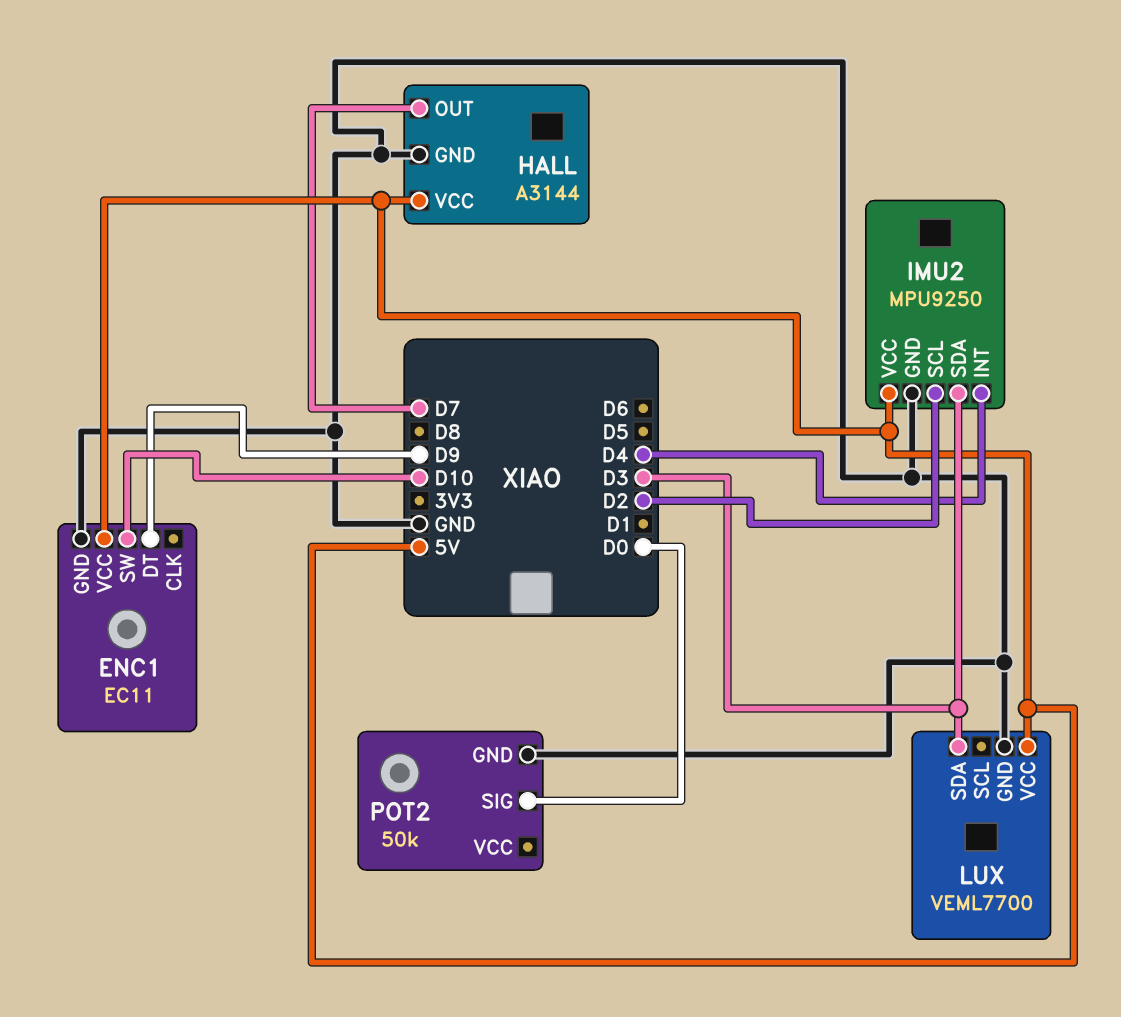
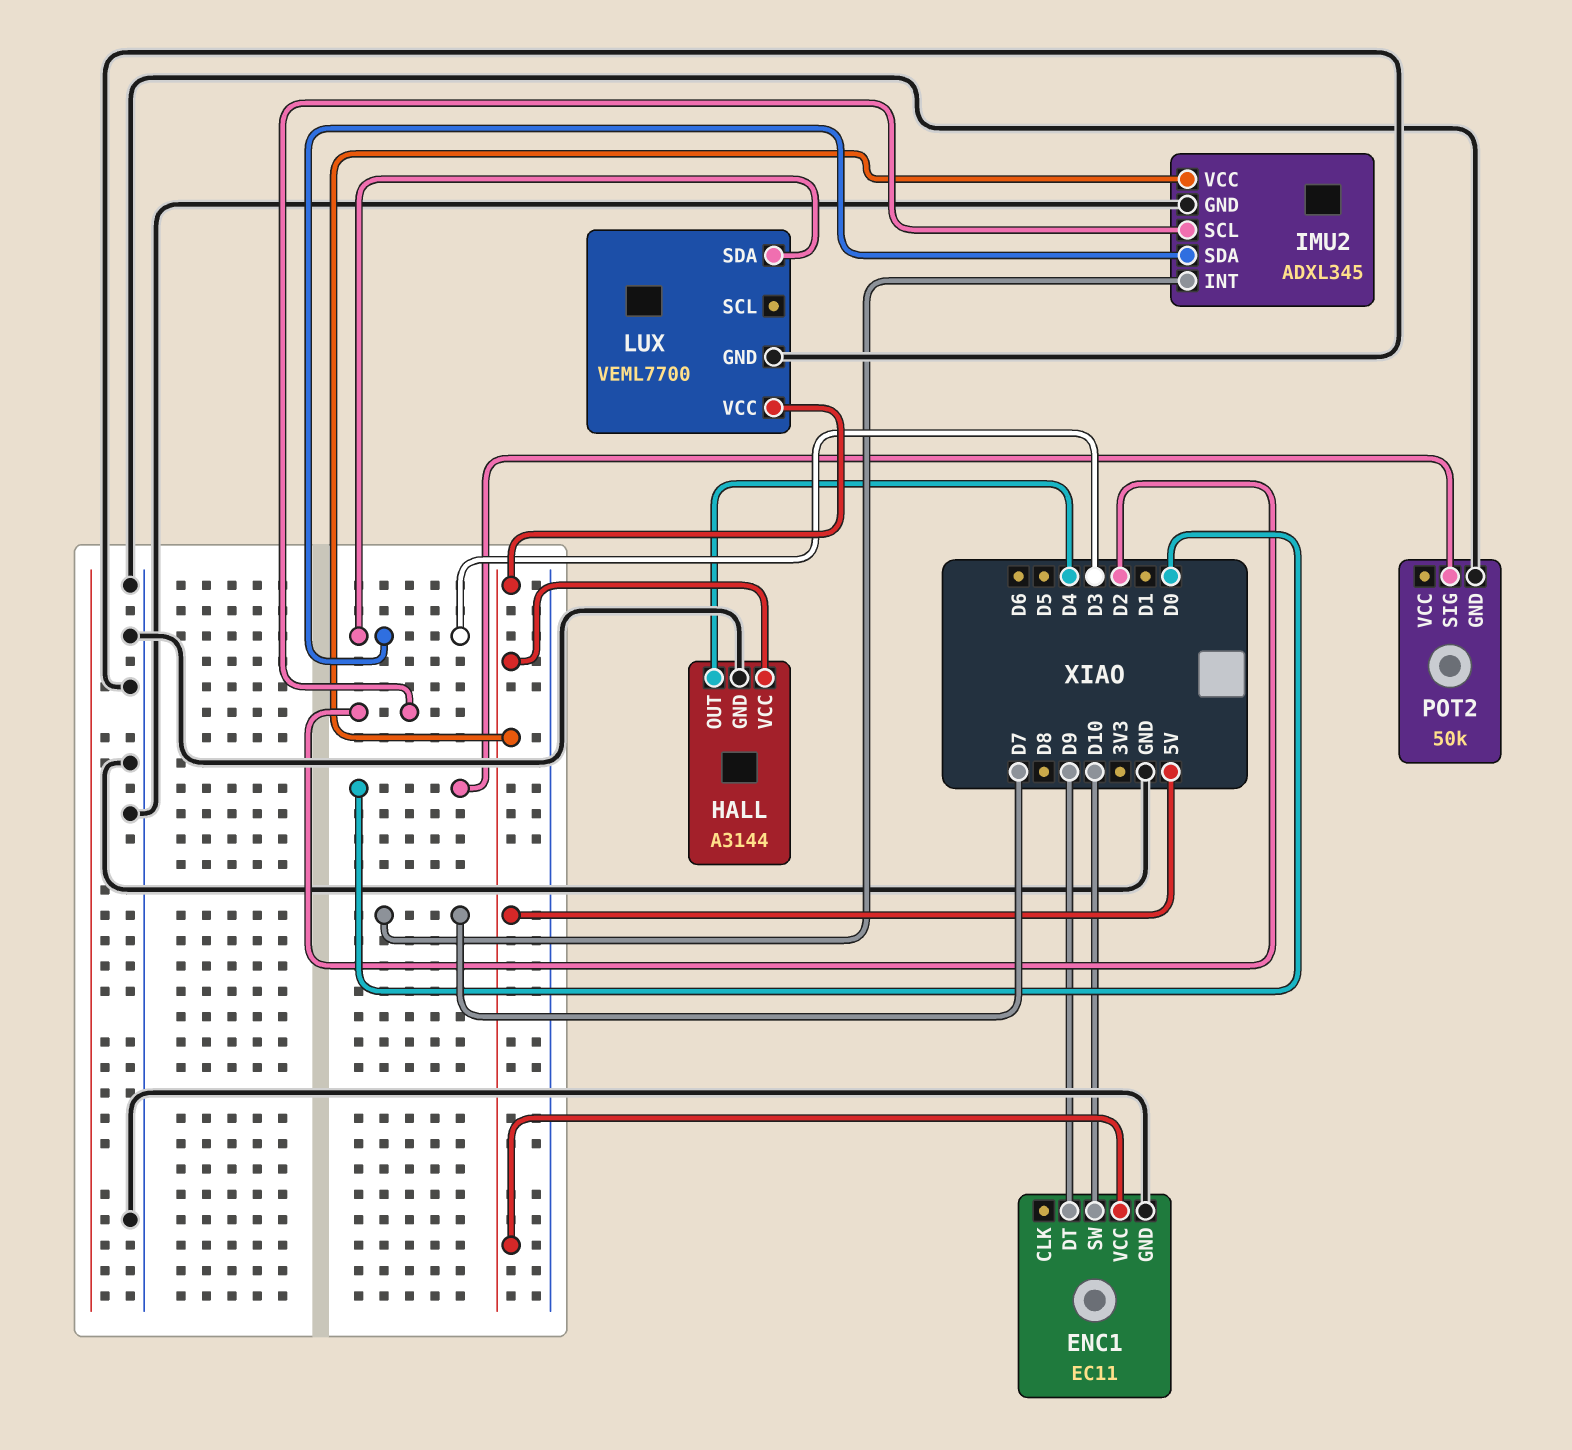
HALL pin OUT: D7 -> D4
IMU2: MPU9250 -> ADXL345
IMU2 pin INT: D4 -> D7

